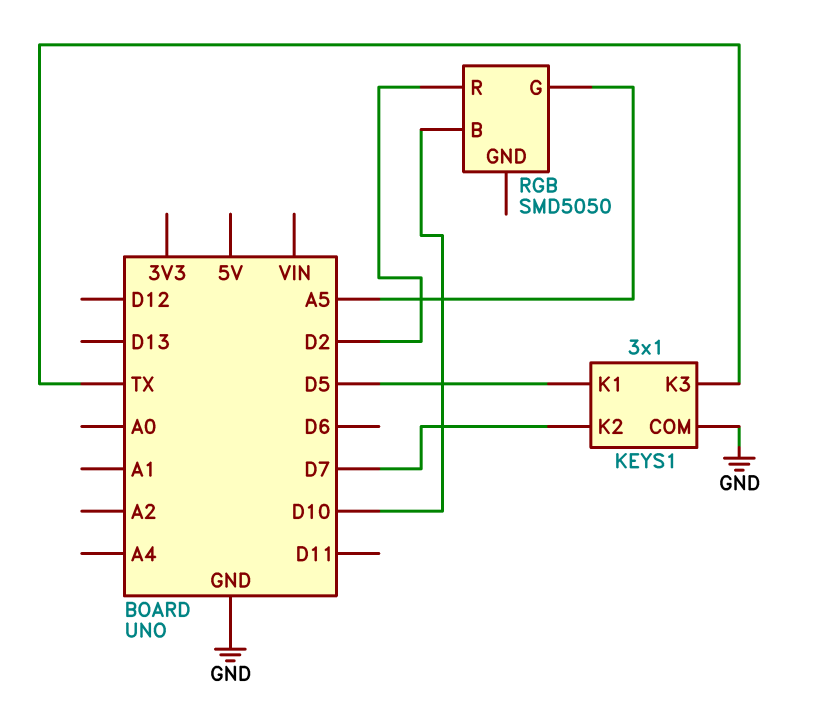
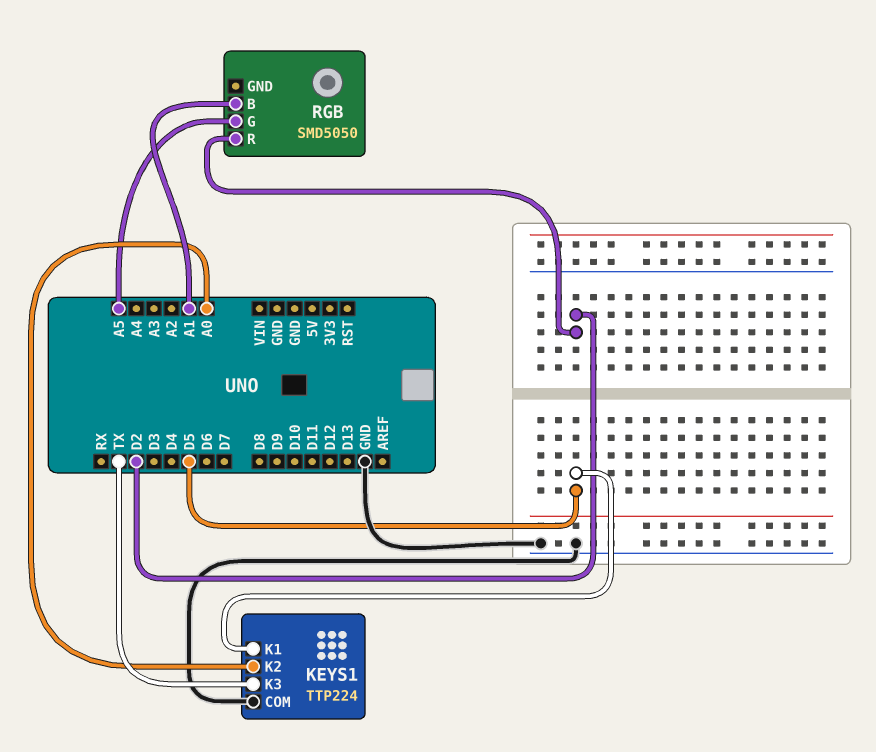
KEYS1: 3x1 -> TTP224
KEYS1 pin K2: D7 -> A0
RGB pin B: D10 -> A1

